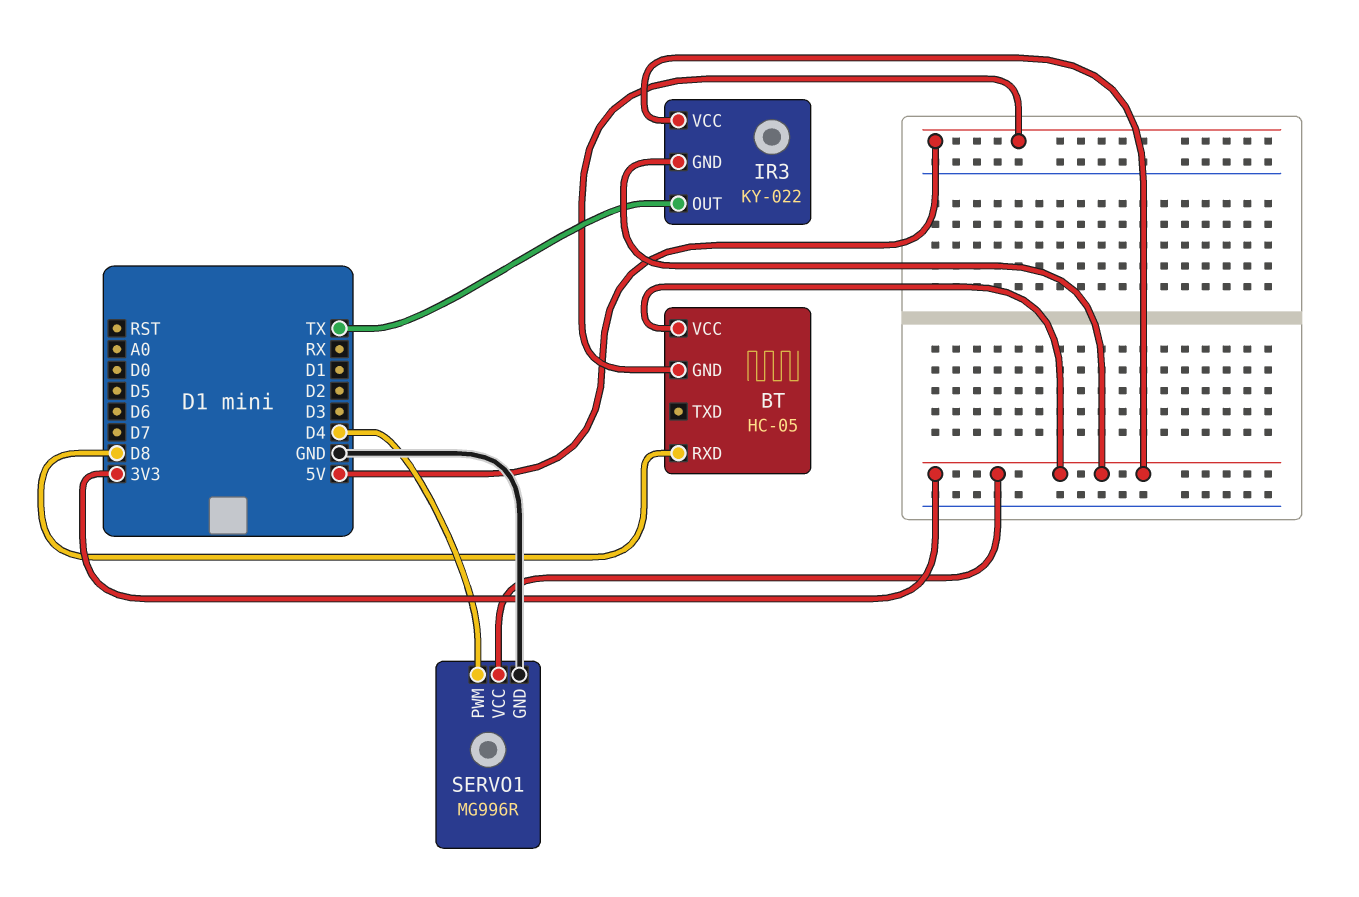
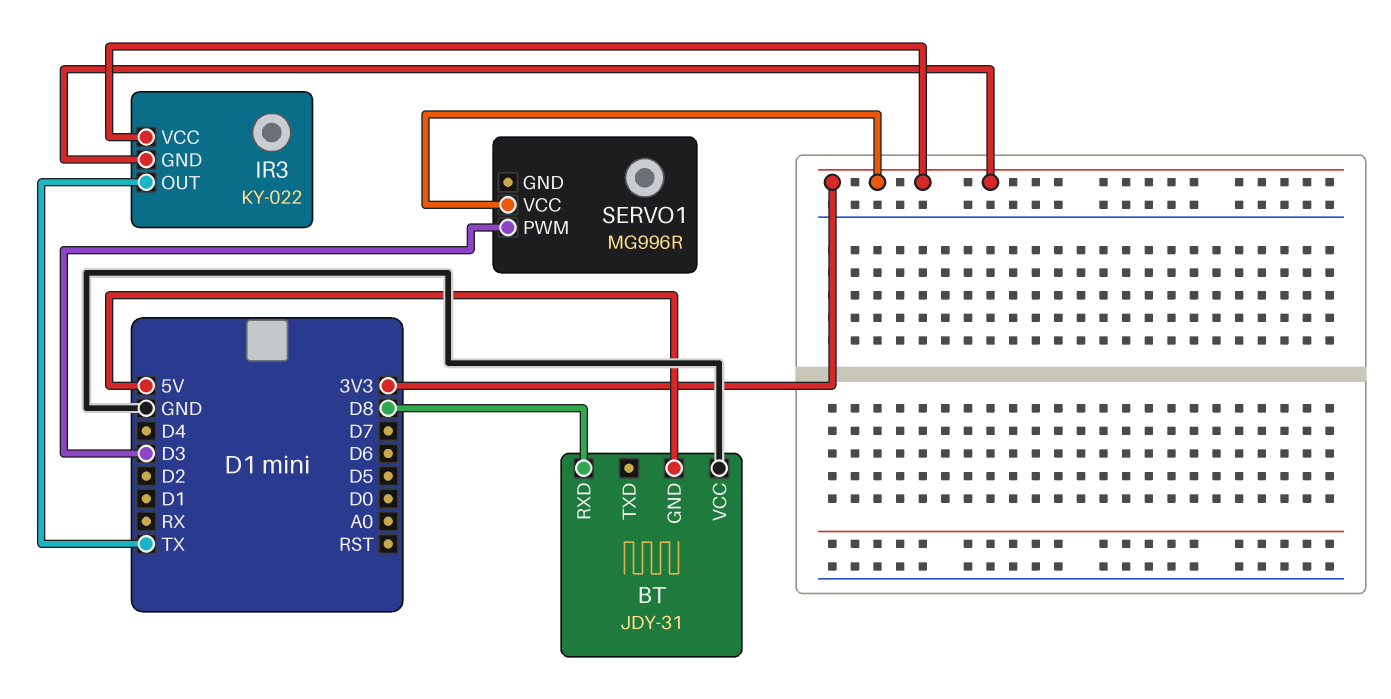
BT: HC-05 -> JDY-31
BT pin VCC: 3V3 -> GND
SERVO1 pin GND: GND -> none
SERVO1 pin PWM: D4 -> D3

